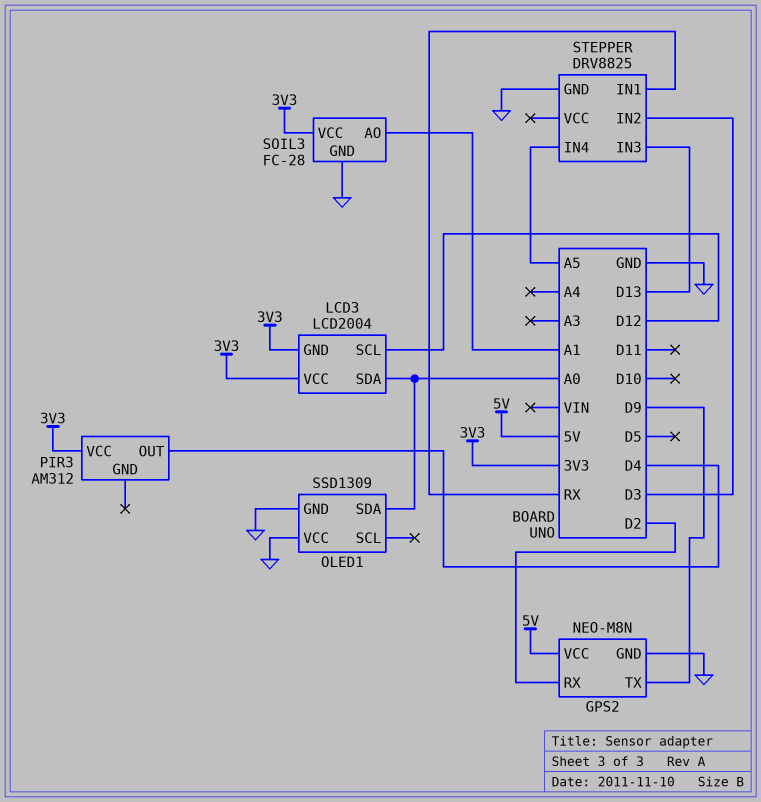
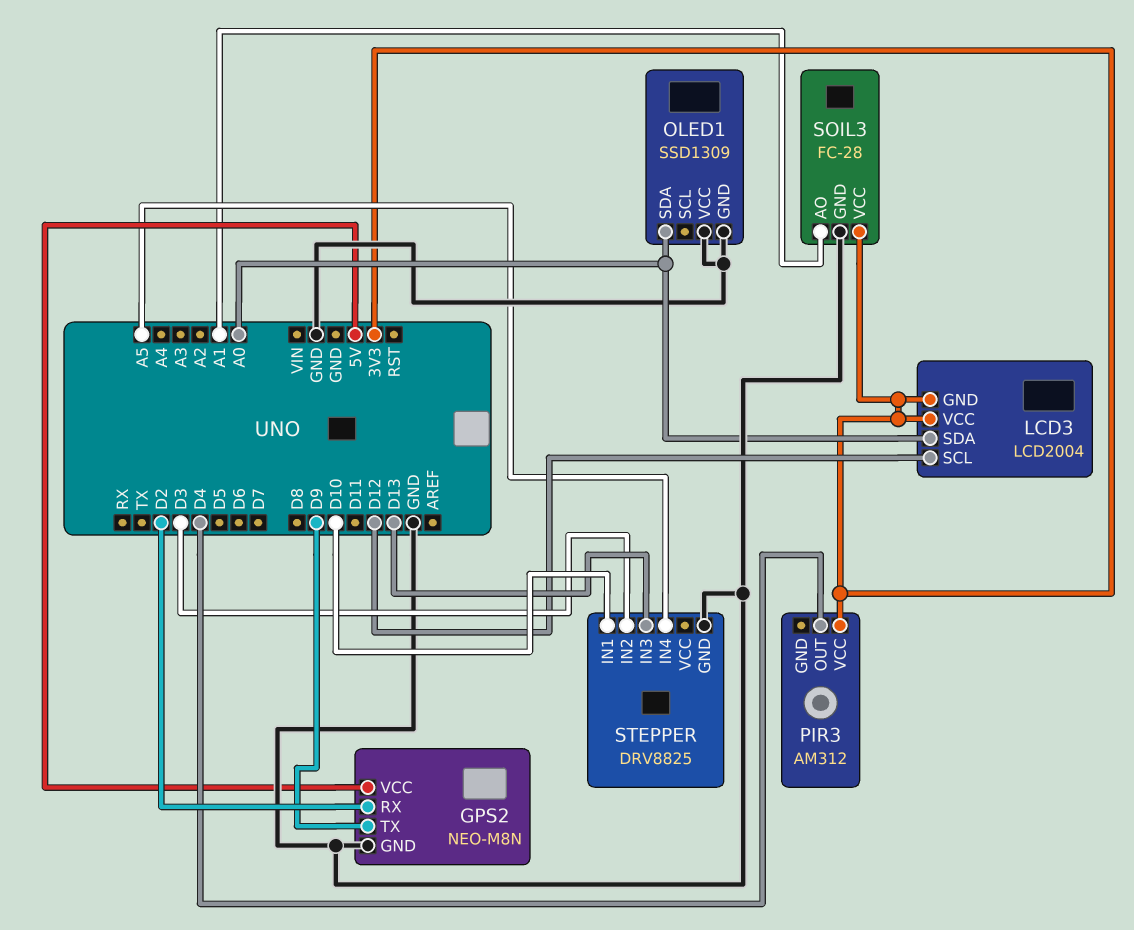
STEPPER pin IN1: RX -> D10

